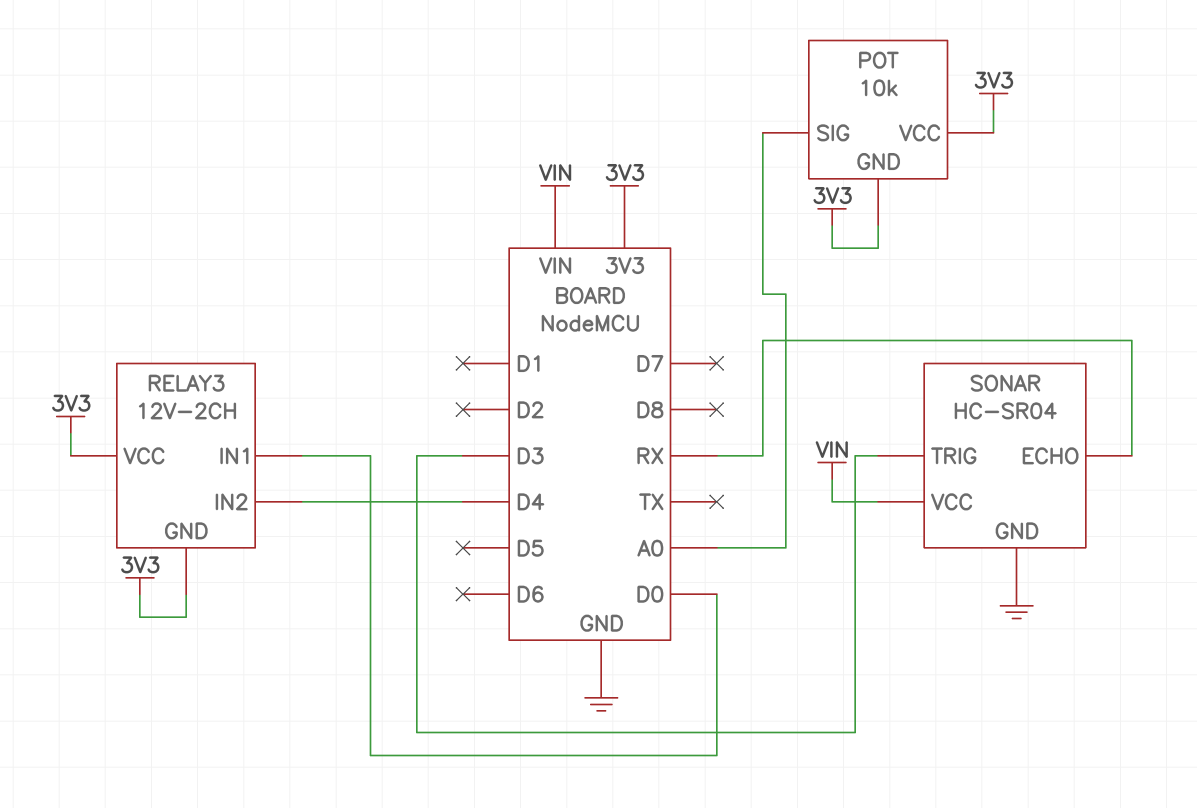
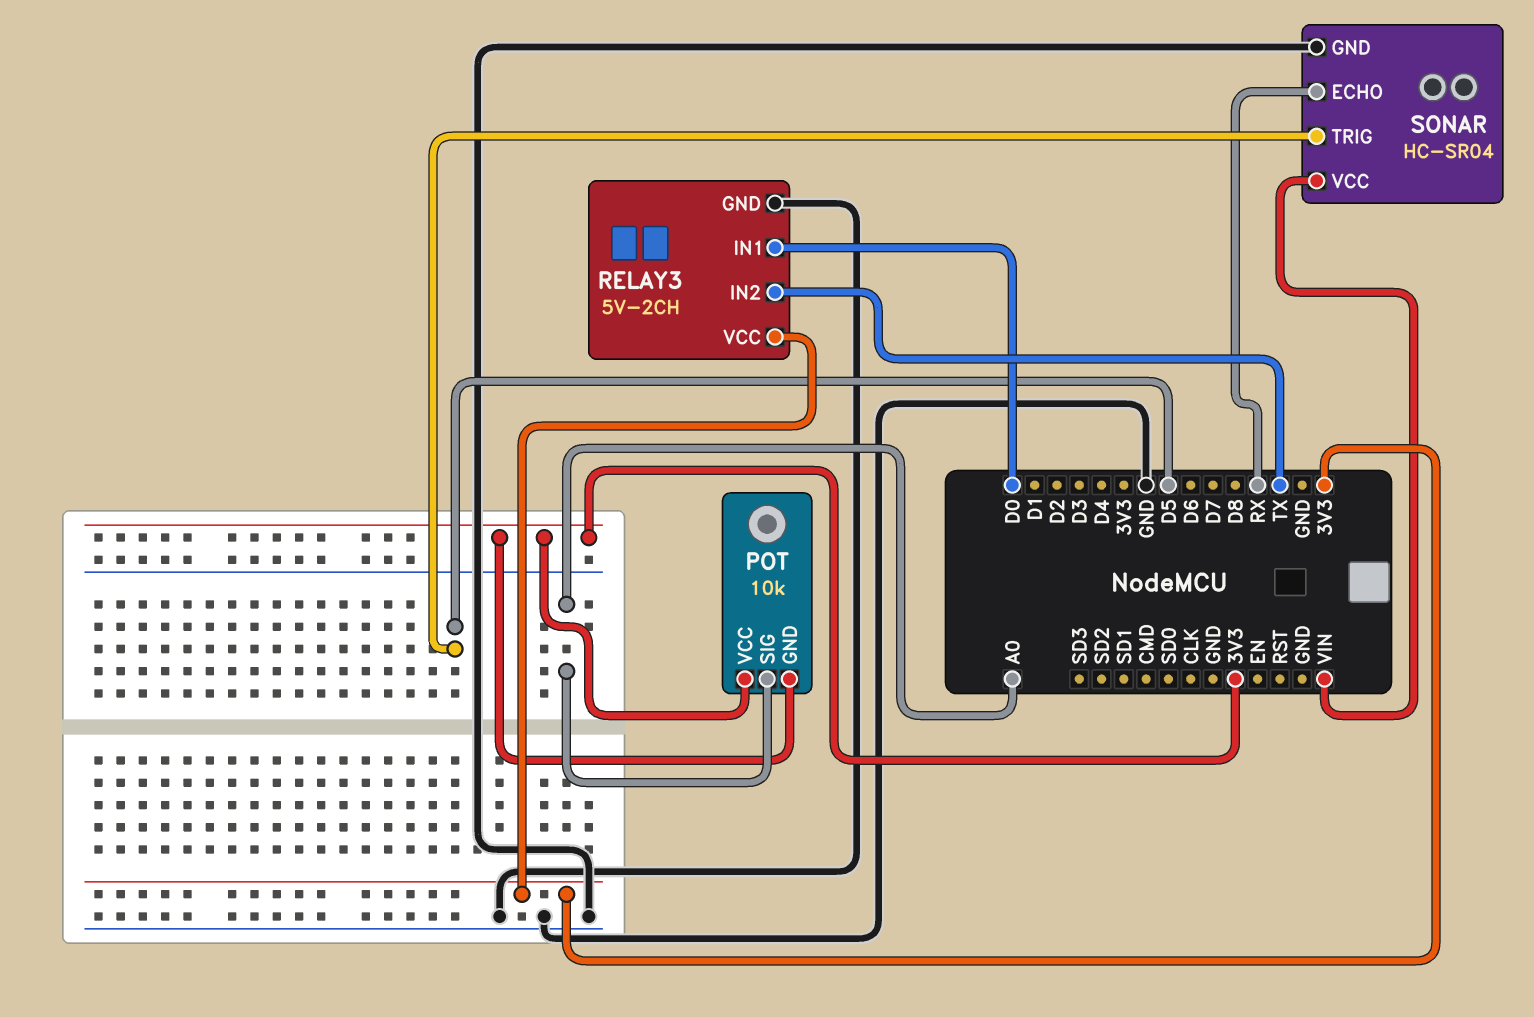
RELAY3: 12V-2CH -> 5V-2CH
RELAY3 pin GND: 3V3 -> GND
RELAY3 pin IN2: D4 -> TX
SONAR pin TRIG: D3 -> D5

